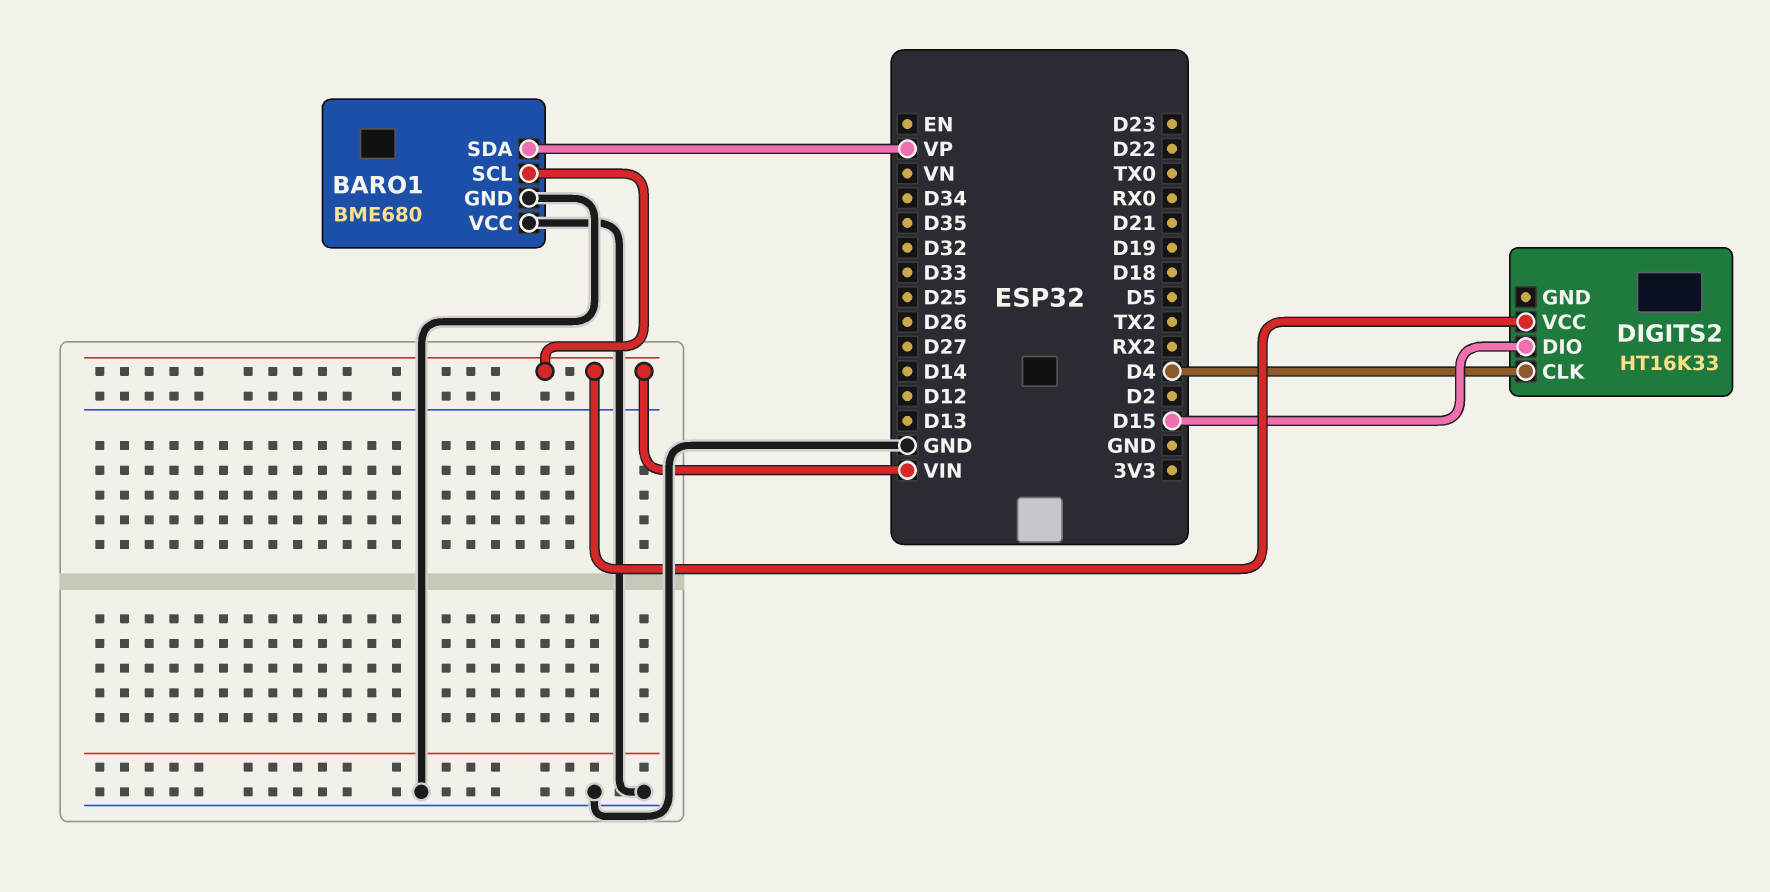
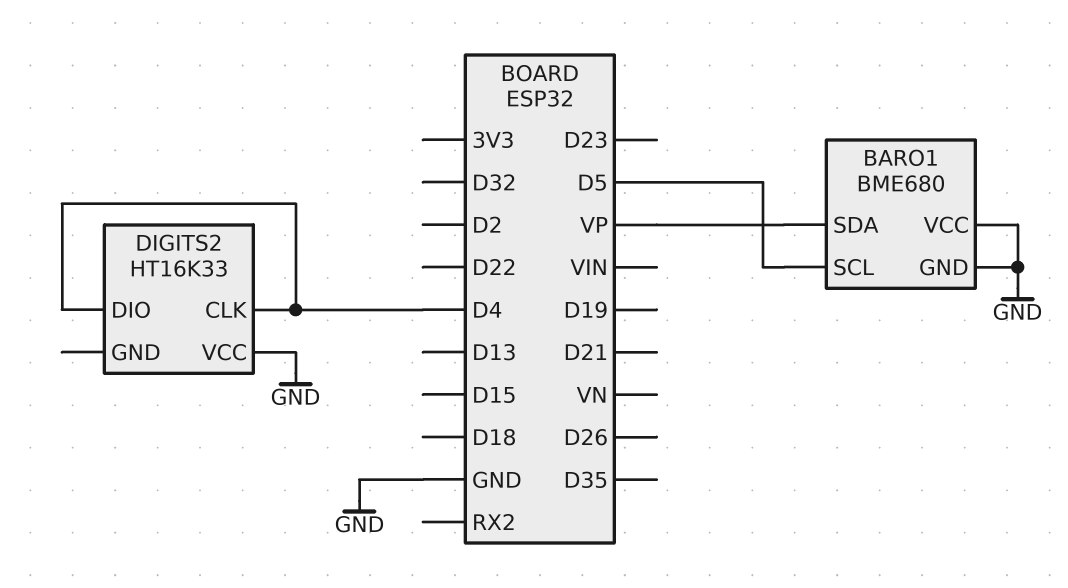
BARO1 pin SCL: VIN -> D5
DIGITS2 pin DIO: D15 -> D4
DIGITS2 pin VCC: VIN -> GND

